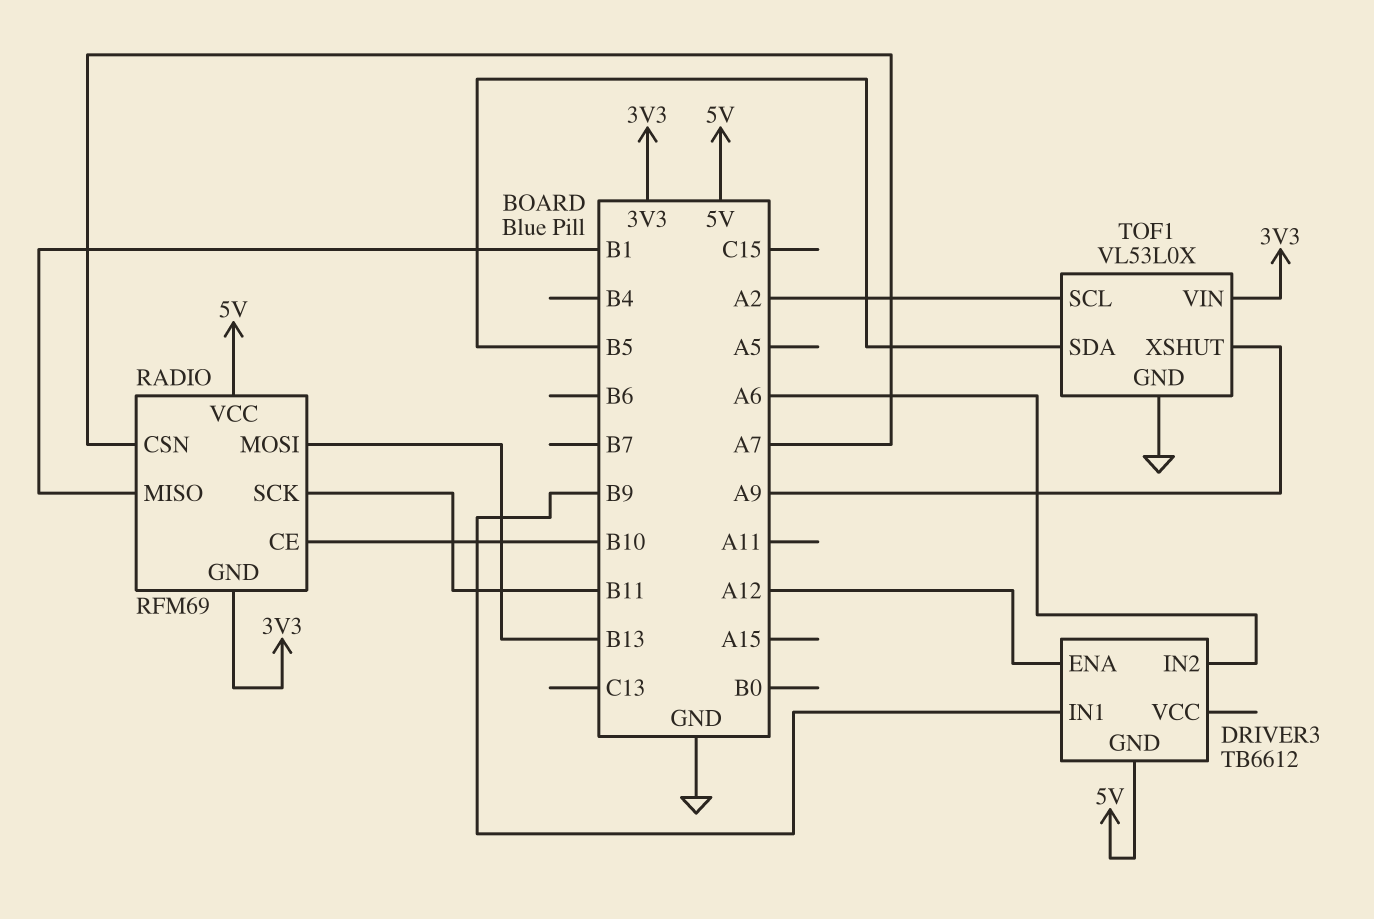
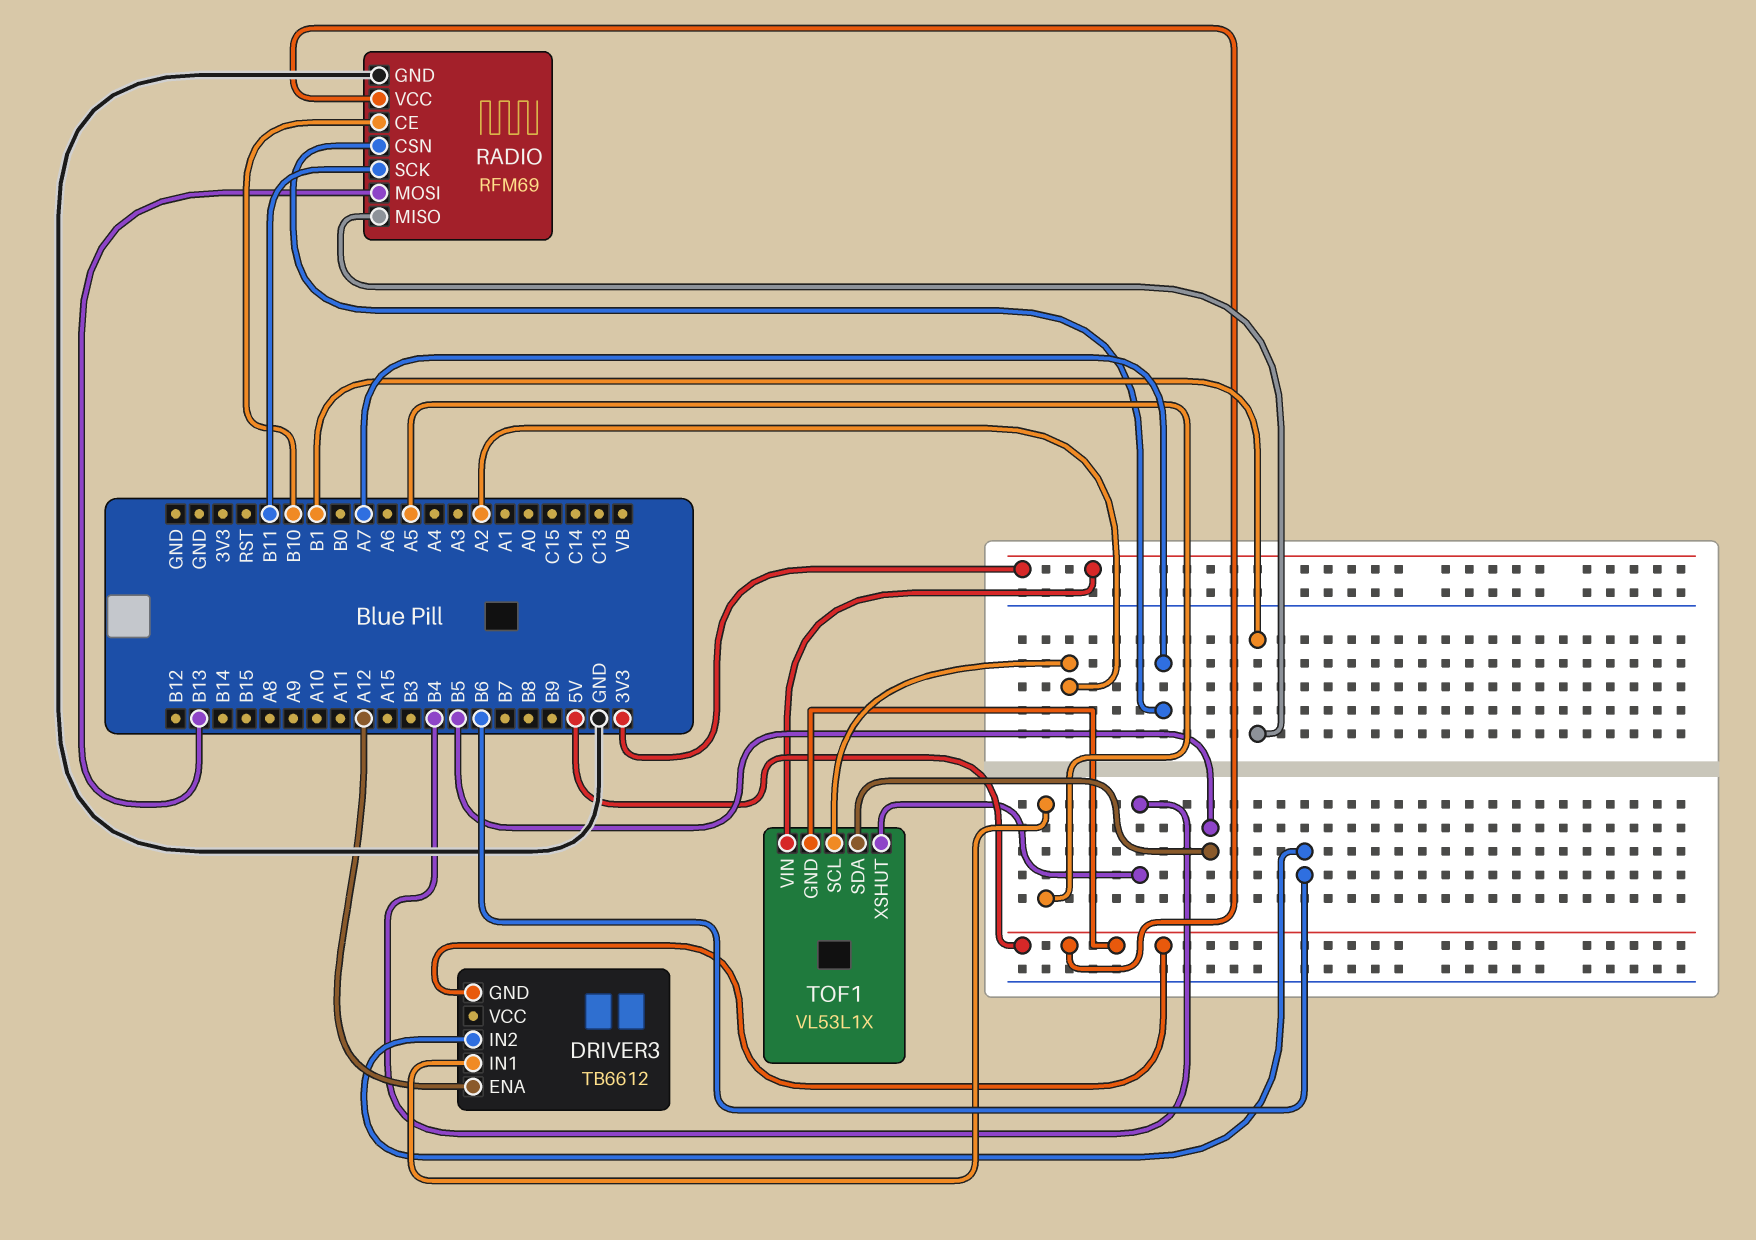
DRIVER3 pin IN1: B9 -> A5
DRIVER3 pin IN2: A6 -> B6
RADIO pin GND: 3V3 -> GND
TOF1: VL53L0X -> VL53L1X
TOF1 pin GND: GND -> 5V
TOF1 pin XSHUT: A9 -> B4

